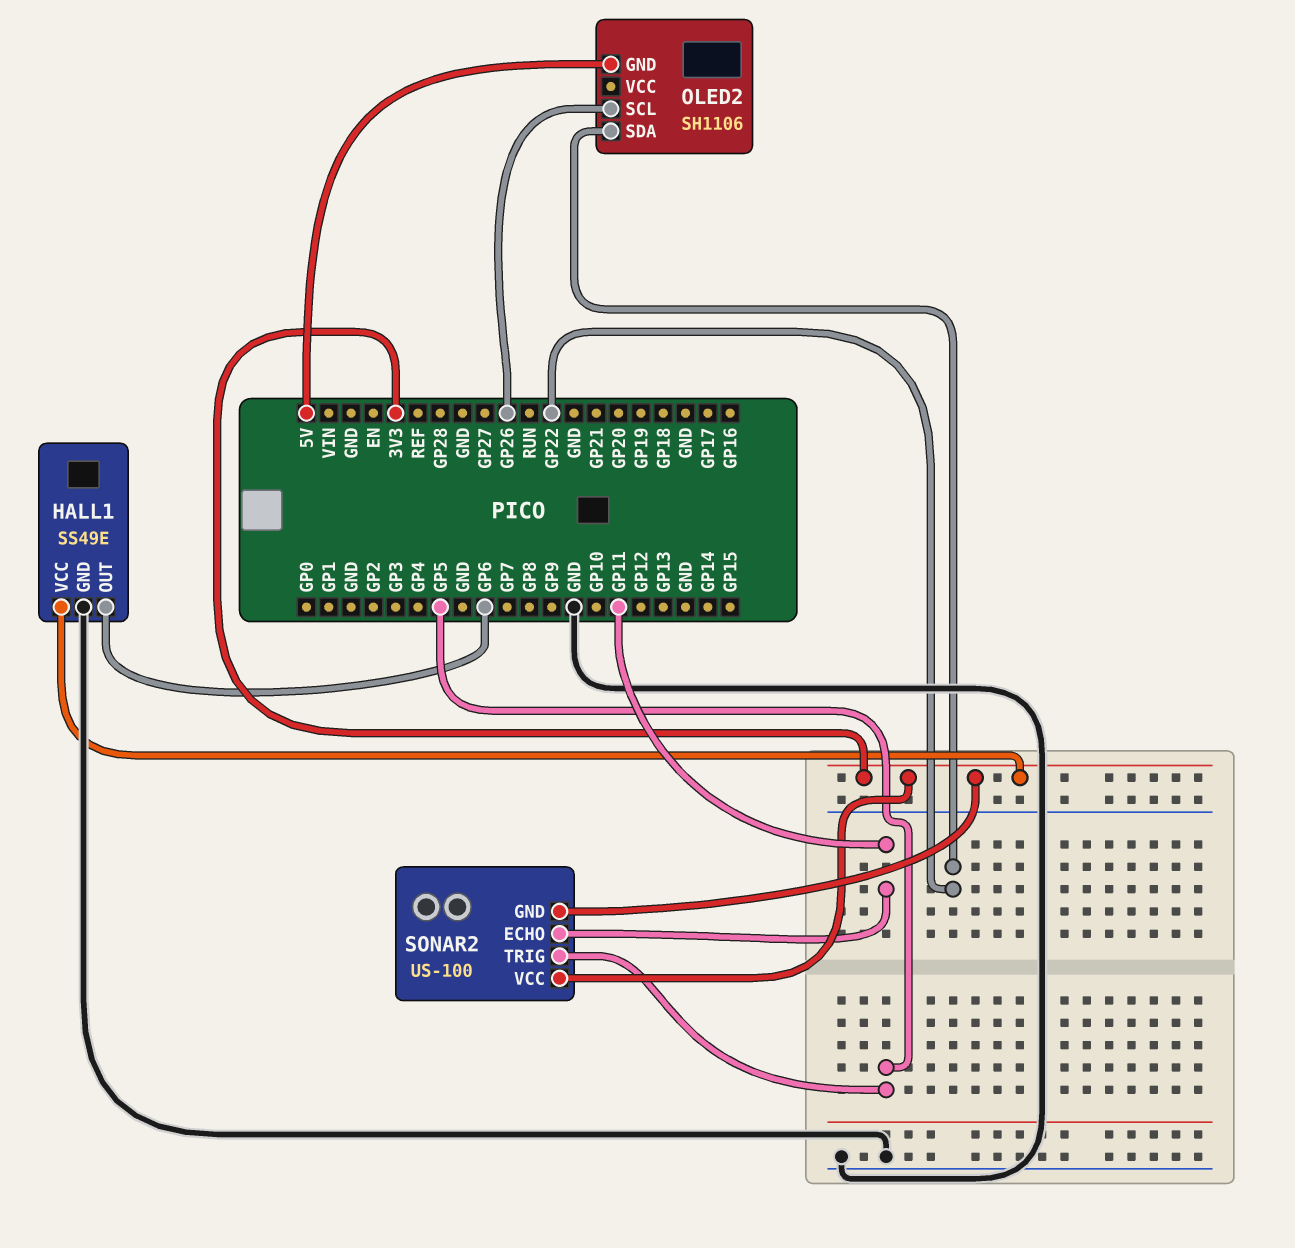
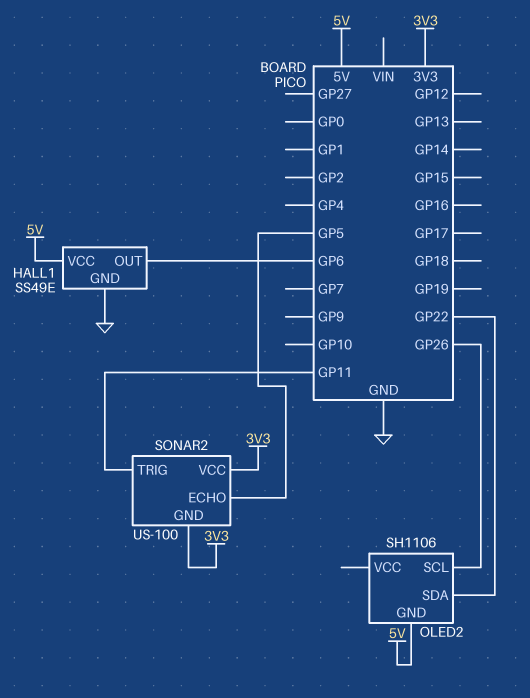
HALL1 pin VCC: 3V3 -> 5V
SONAR2 pin ECHO: GP11 -> GP5
SONAR2 pin TRIG: GP5 -> GP11

